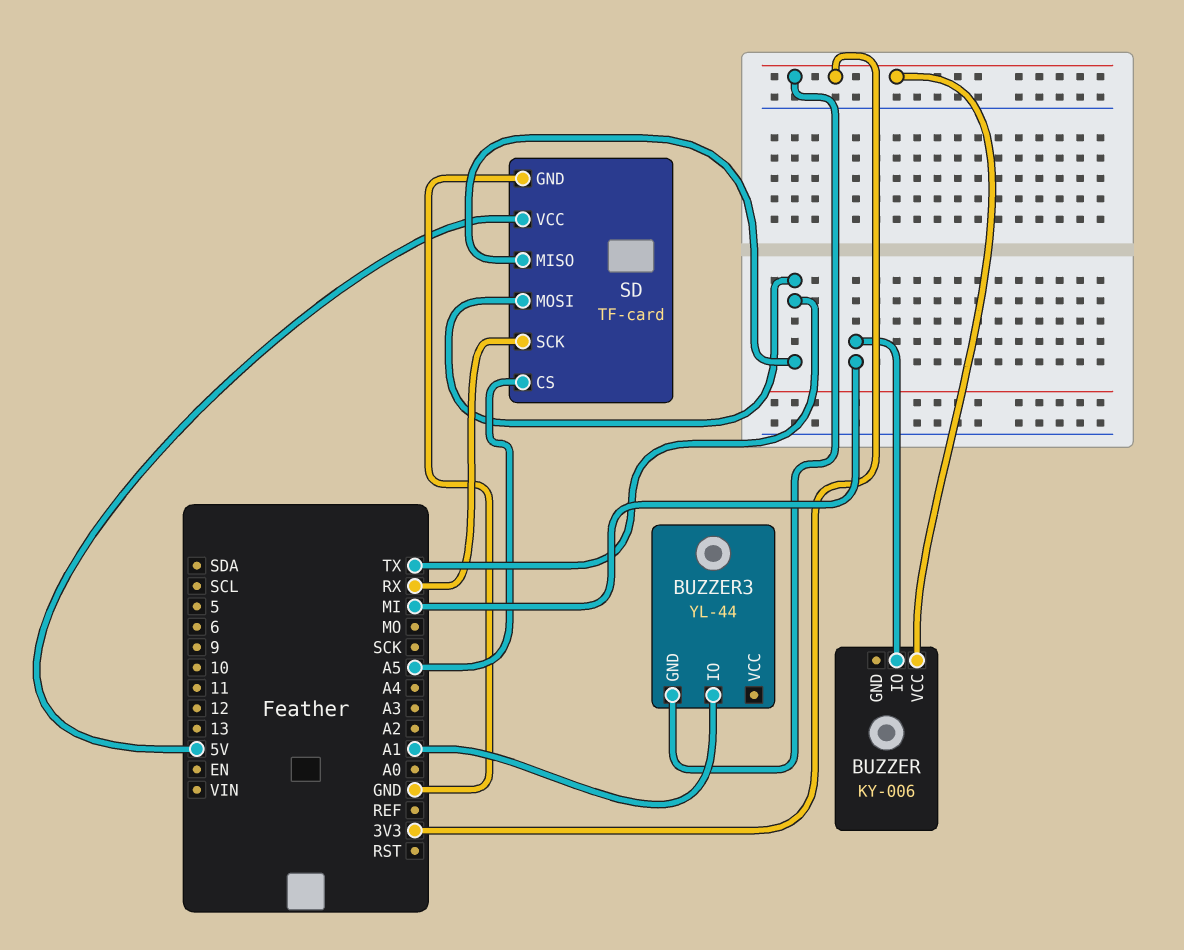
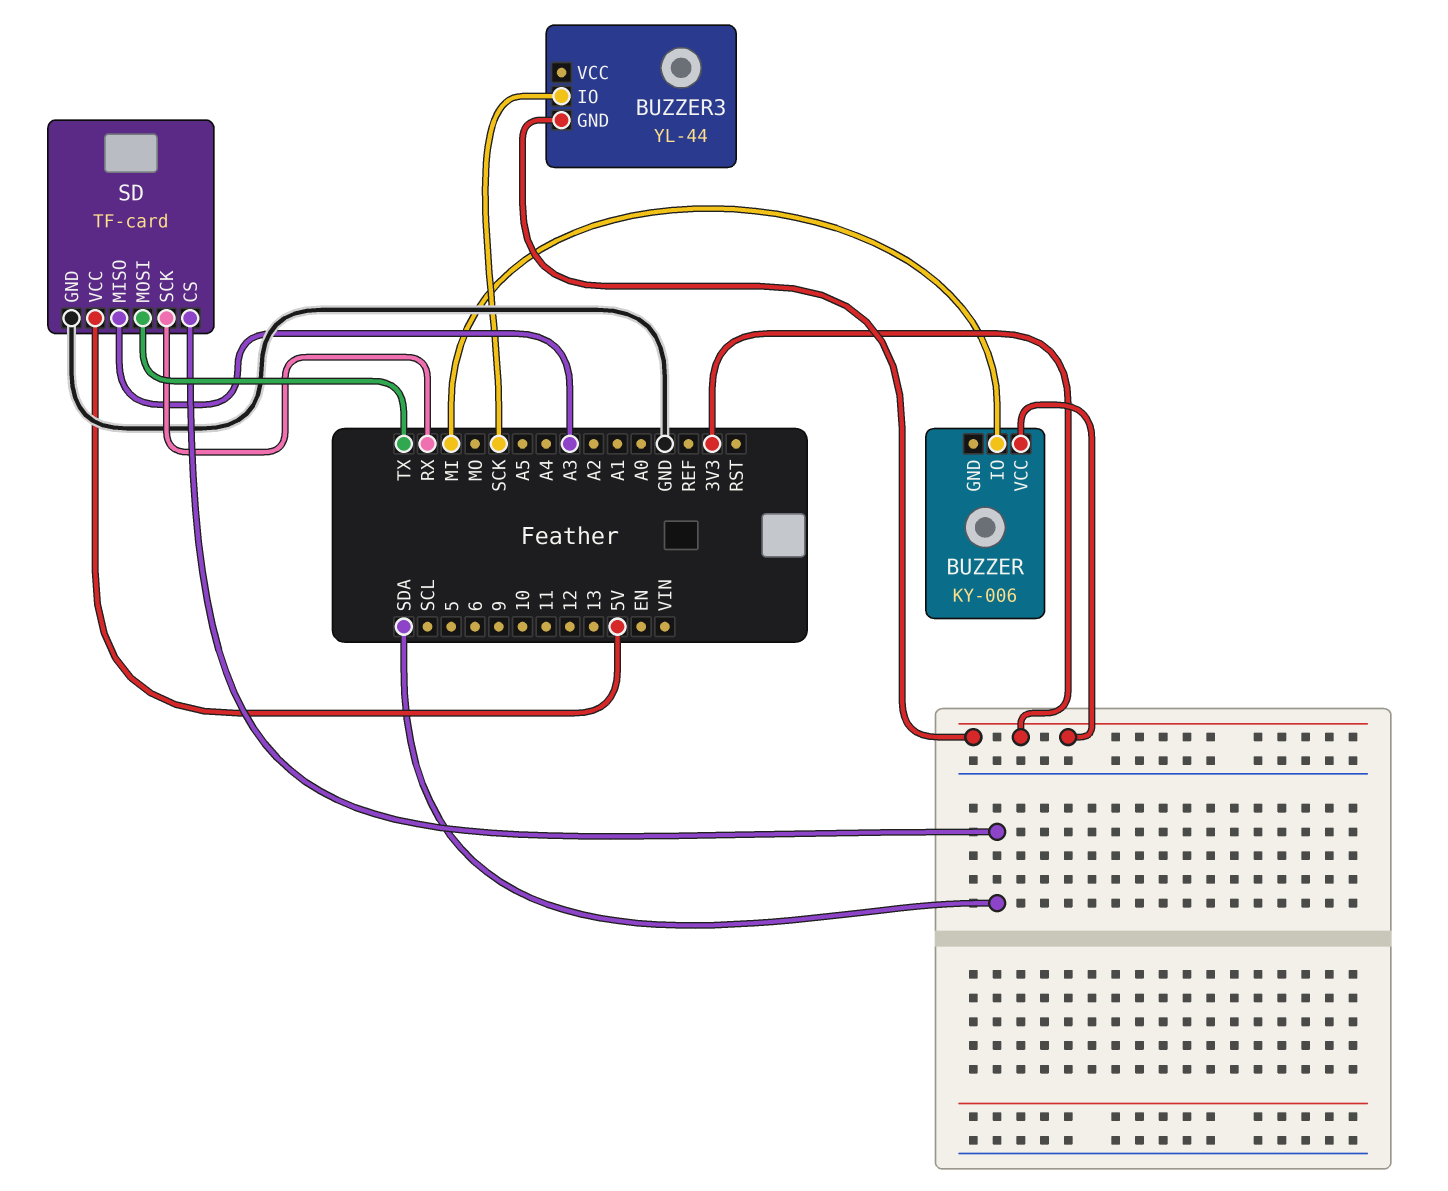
BUZZER3 pin IO: A1 -> SCK
SD pin CS: A5 -> SDA
SD pin MISO: TX -> A3

